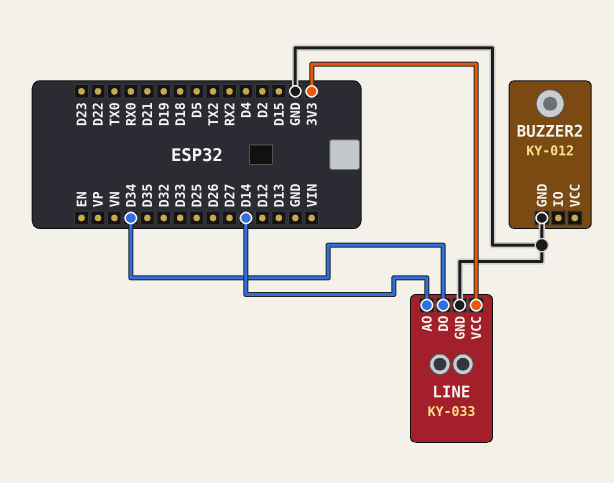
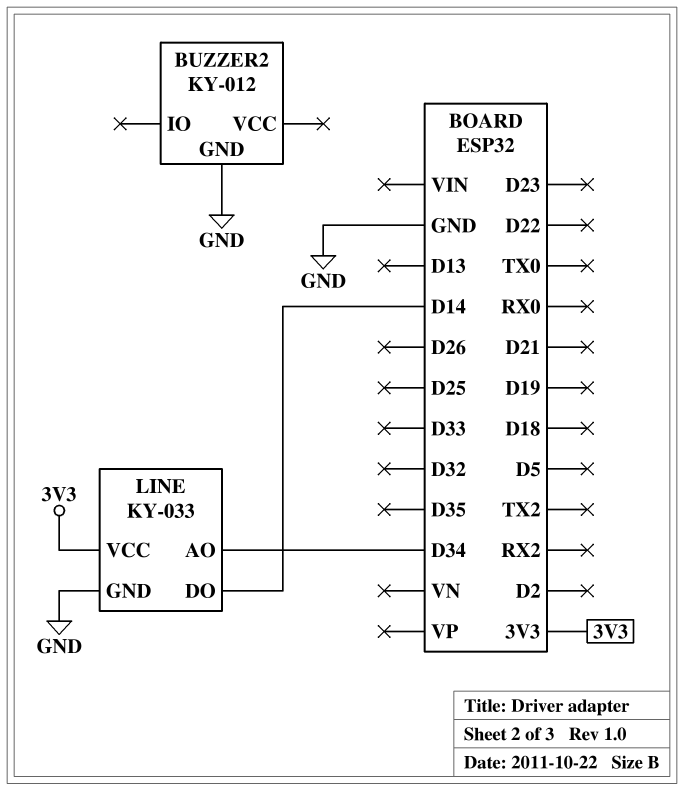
LINE pin AO: D14 -> D34
LINE pin DO: D34 -> D14

